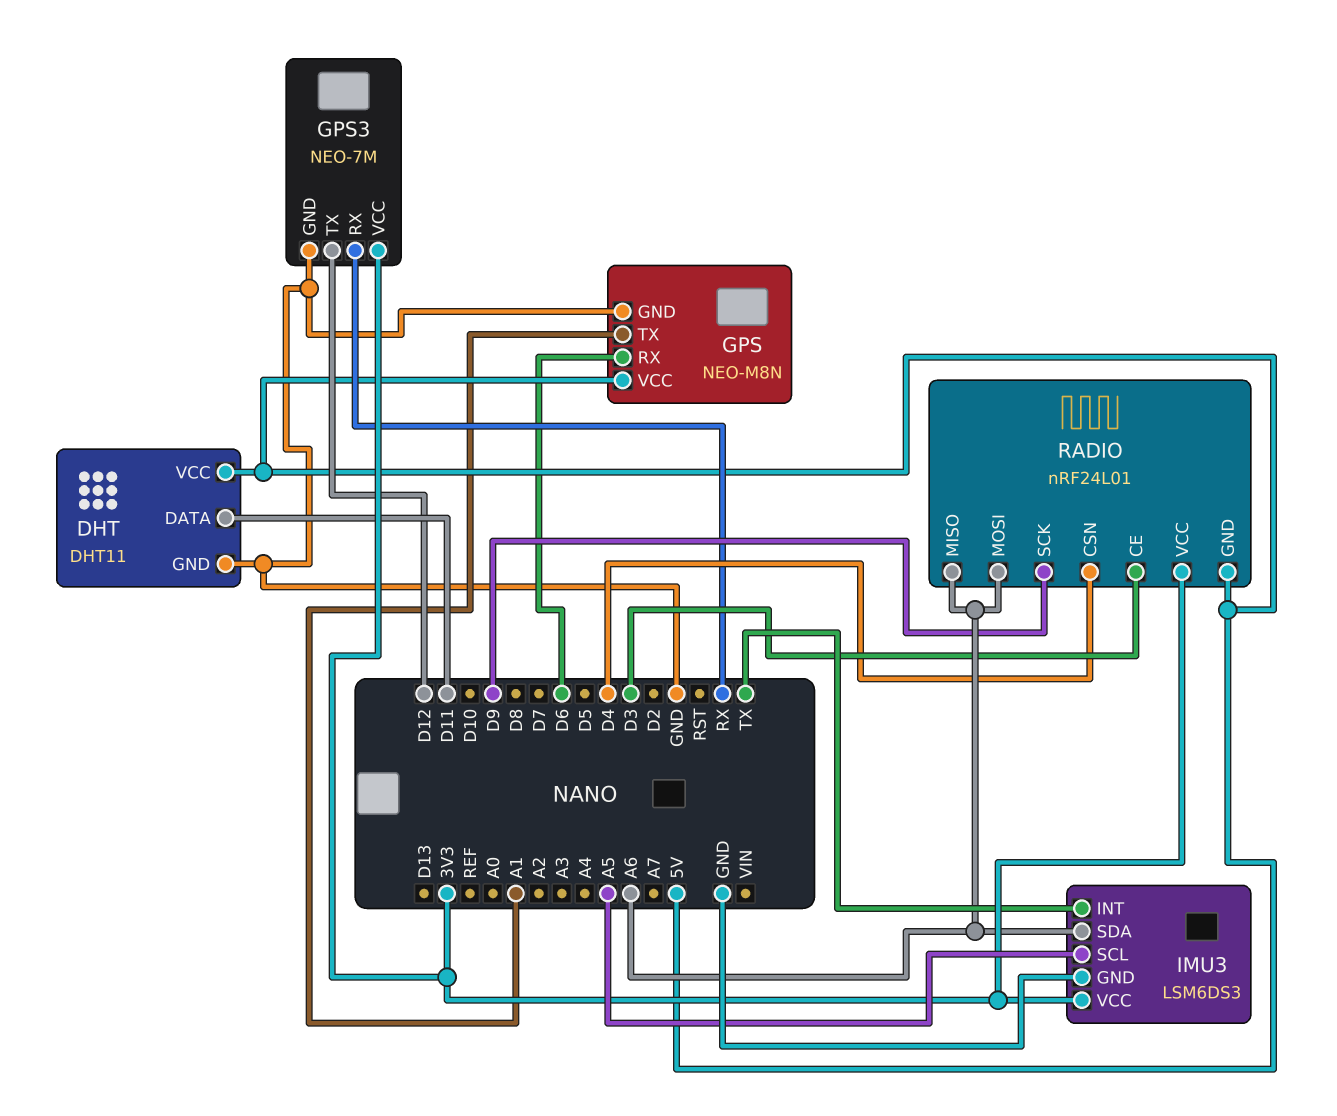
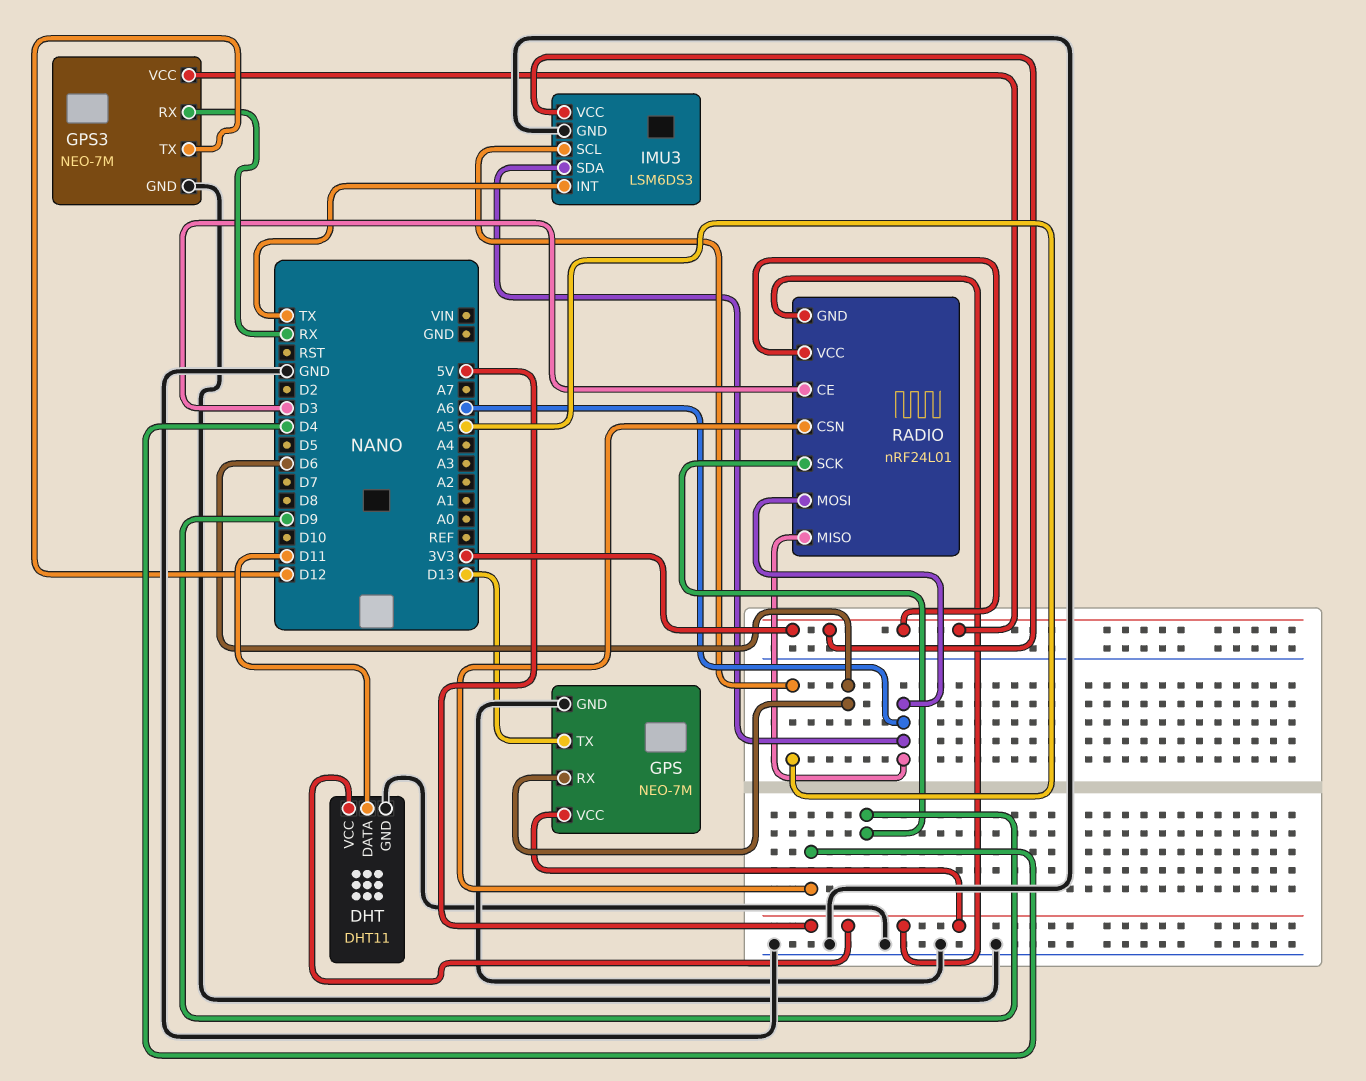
GPS: NEO-M8N -> NEO-7M
GPS pin TX: A1 -> D13

